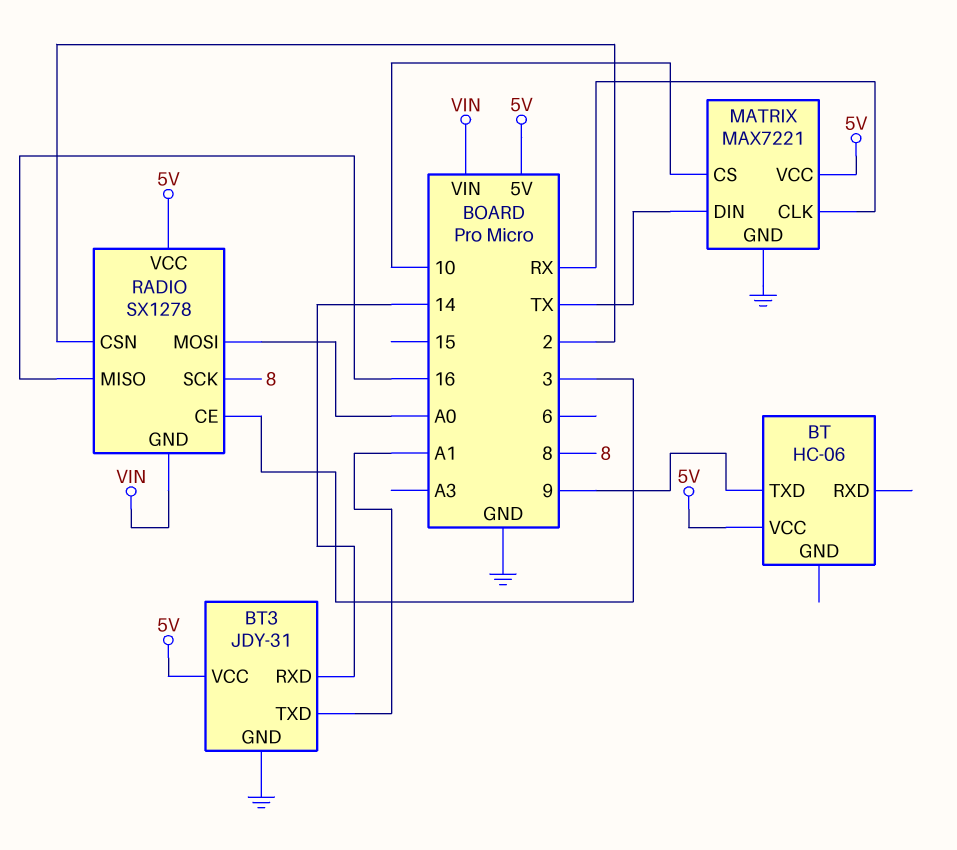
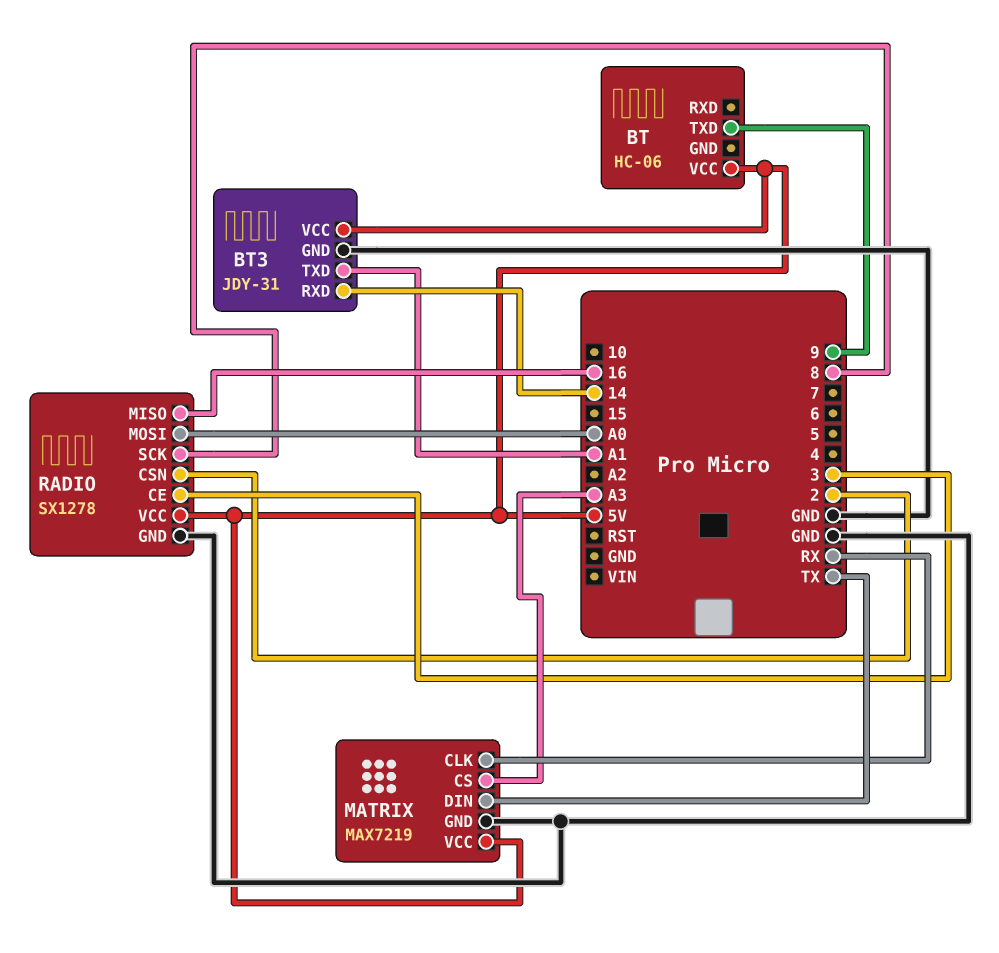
MATRIX: MAX7221 -> MAX7219
MATRIX pin CS: 10 -> A3
RADIO pin GND: VIN -> GND

